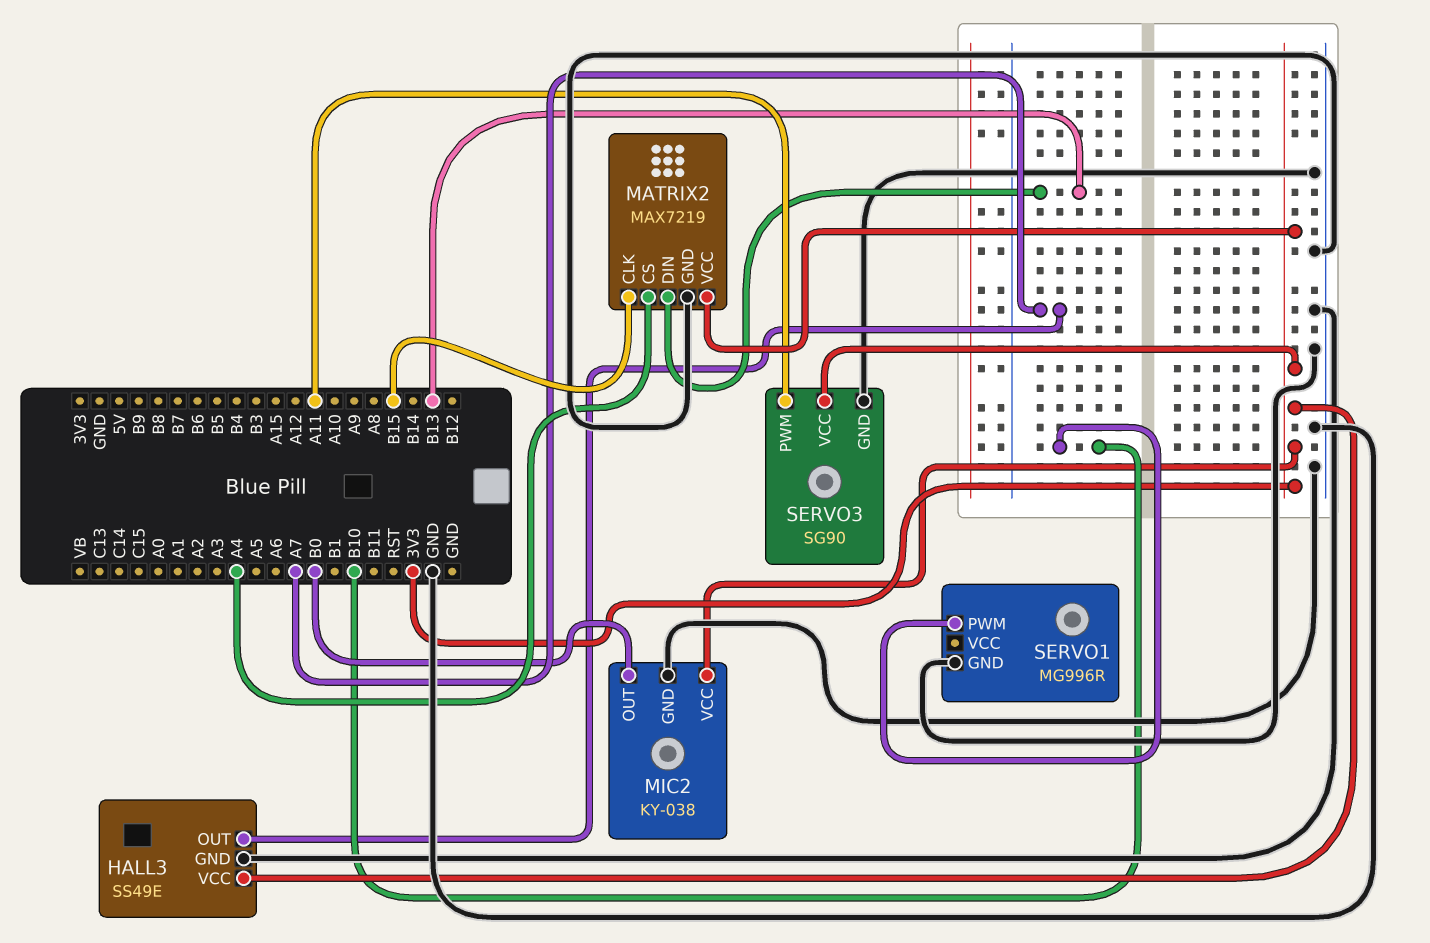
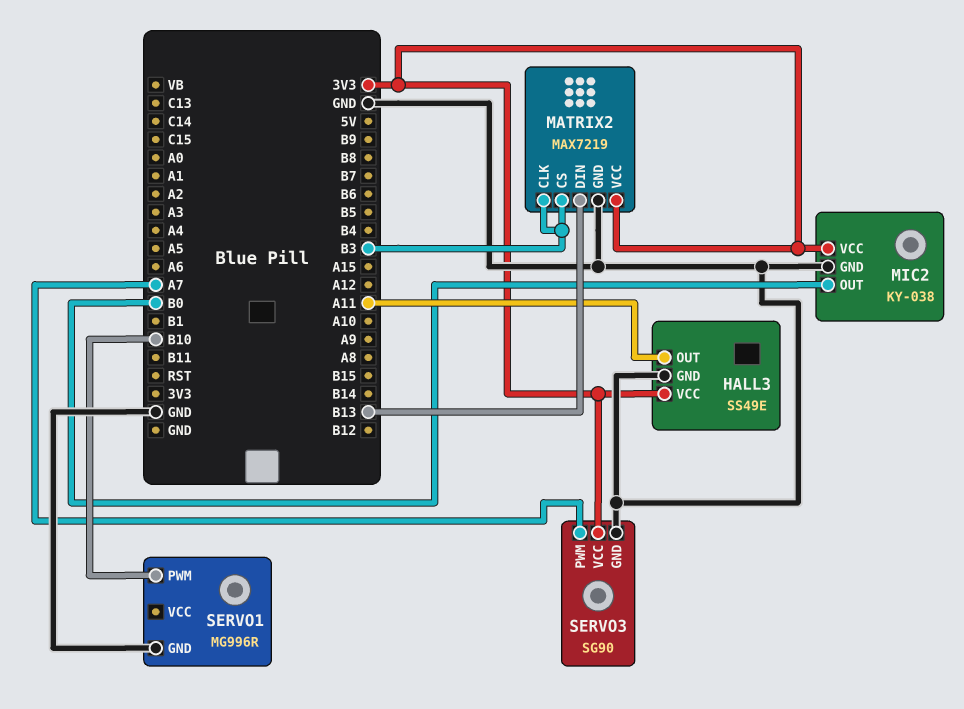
HALL3 pin OUT: A7 -> A11
MATRIX2 pin CLK: B15 -> B3
MATRIX2 pin CS: A4 -> B3
SERVO3 pin PWM: A11 -> A7

